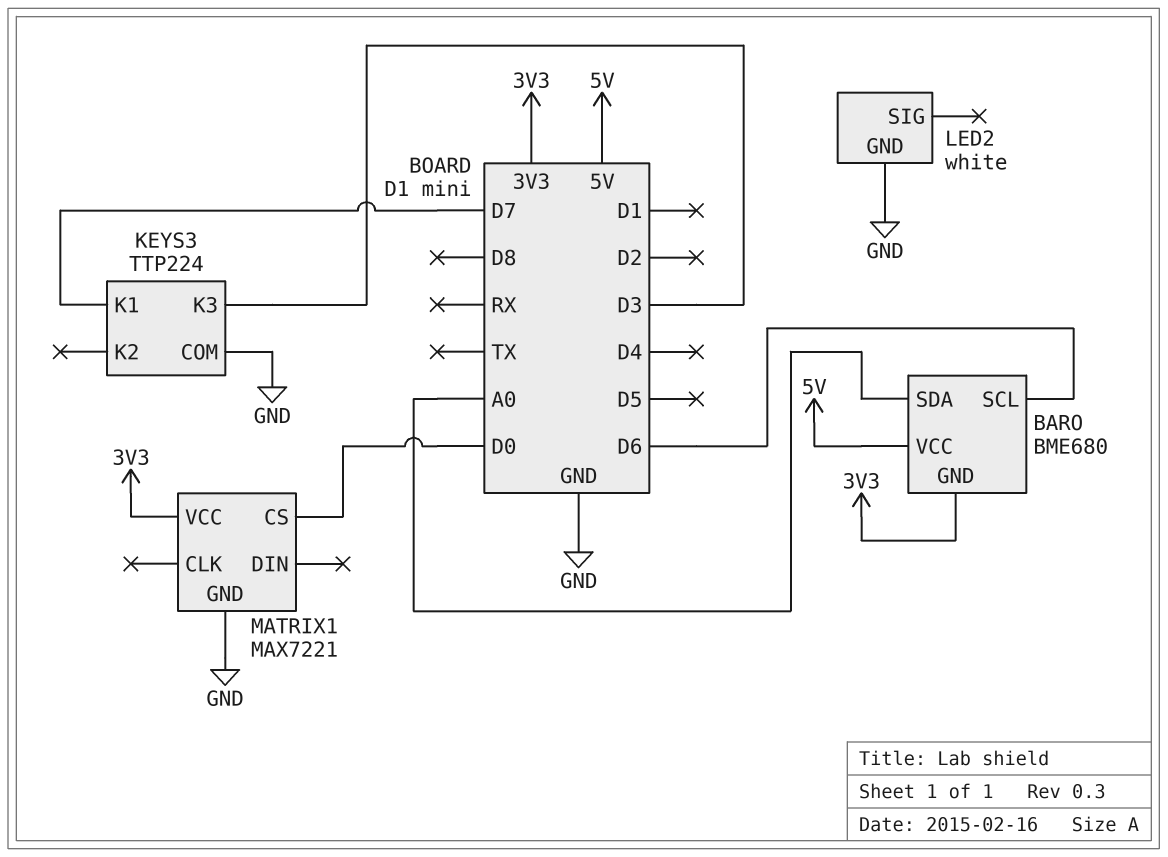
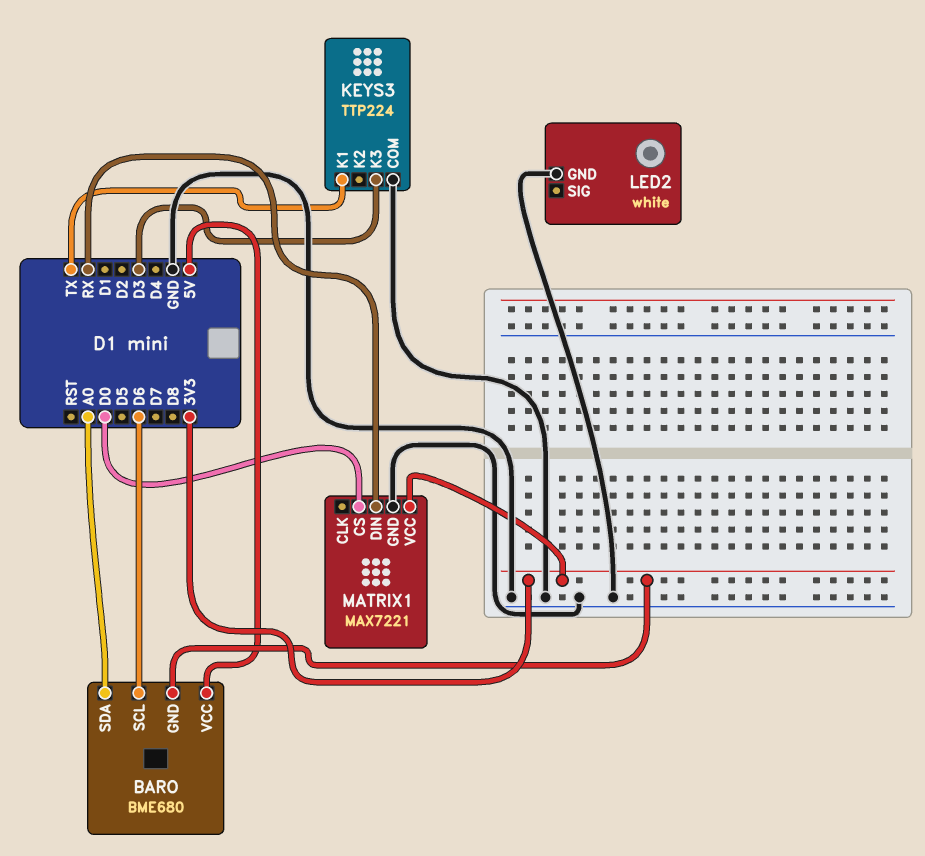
KEYS3 pin K1: D7 -> TX
MATRIX1 pin DIN: none -> RX

